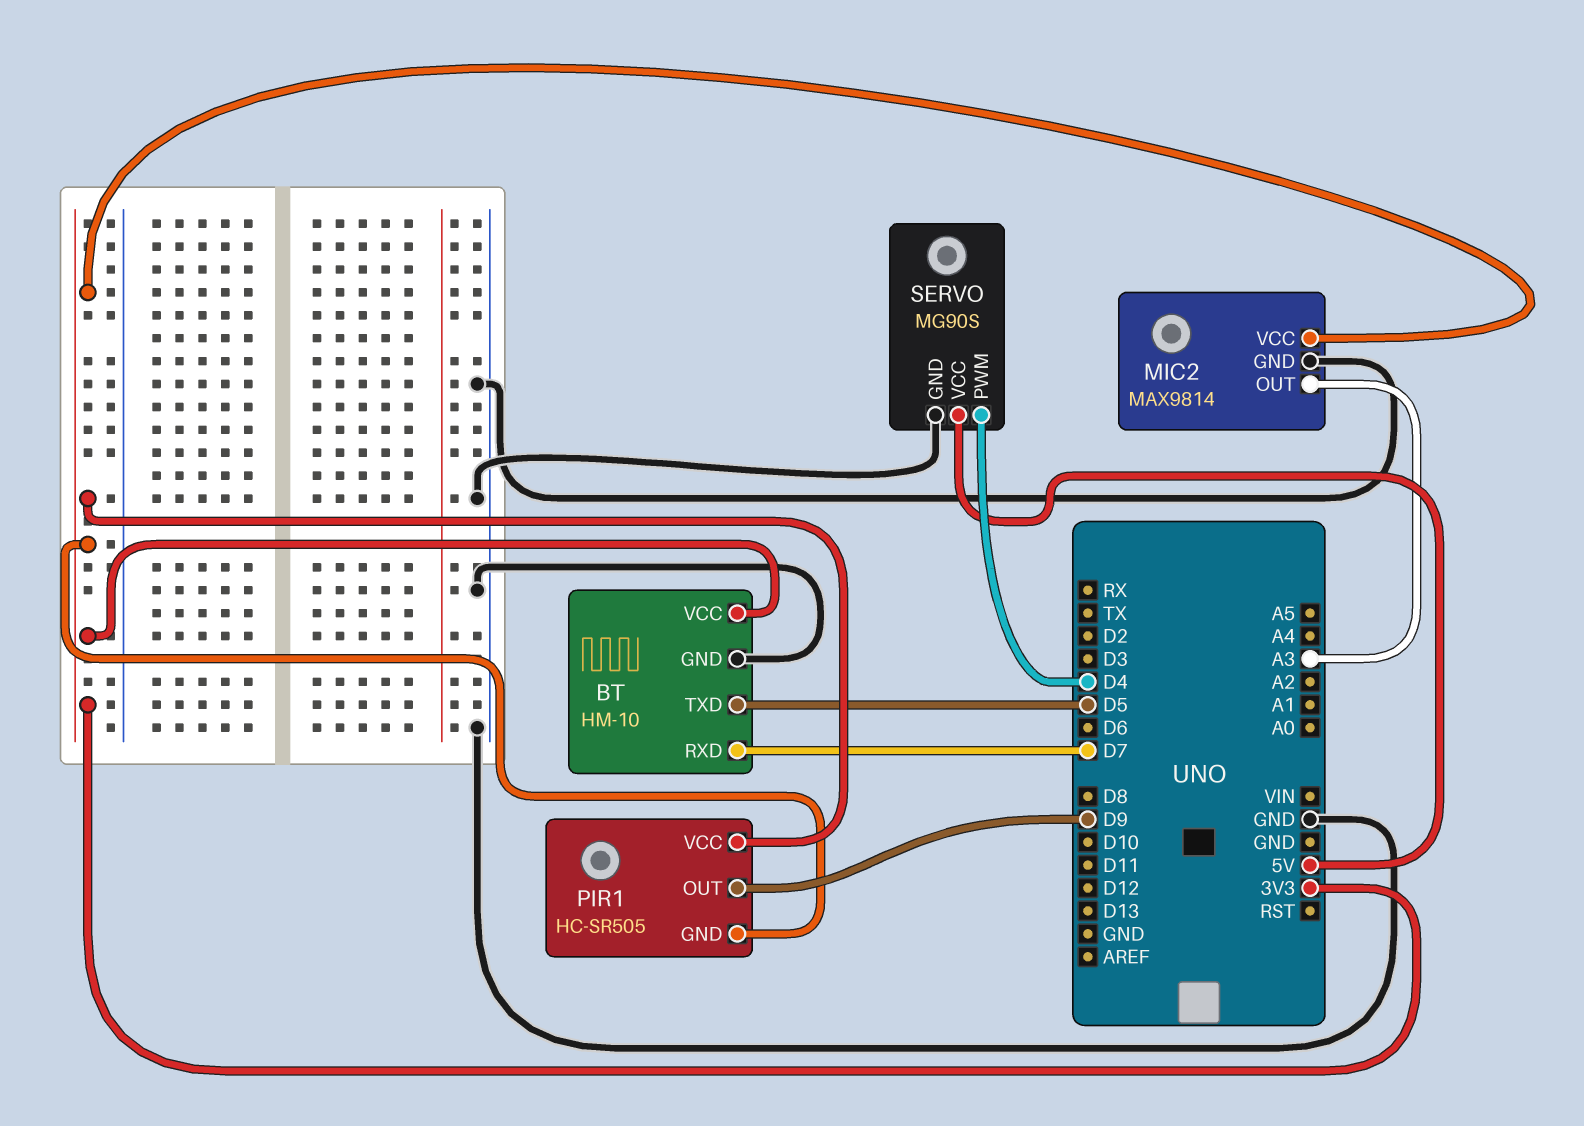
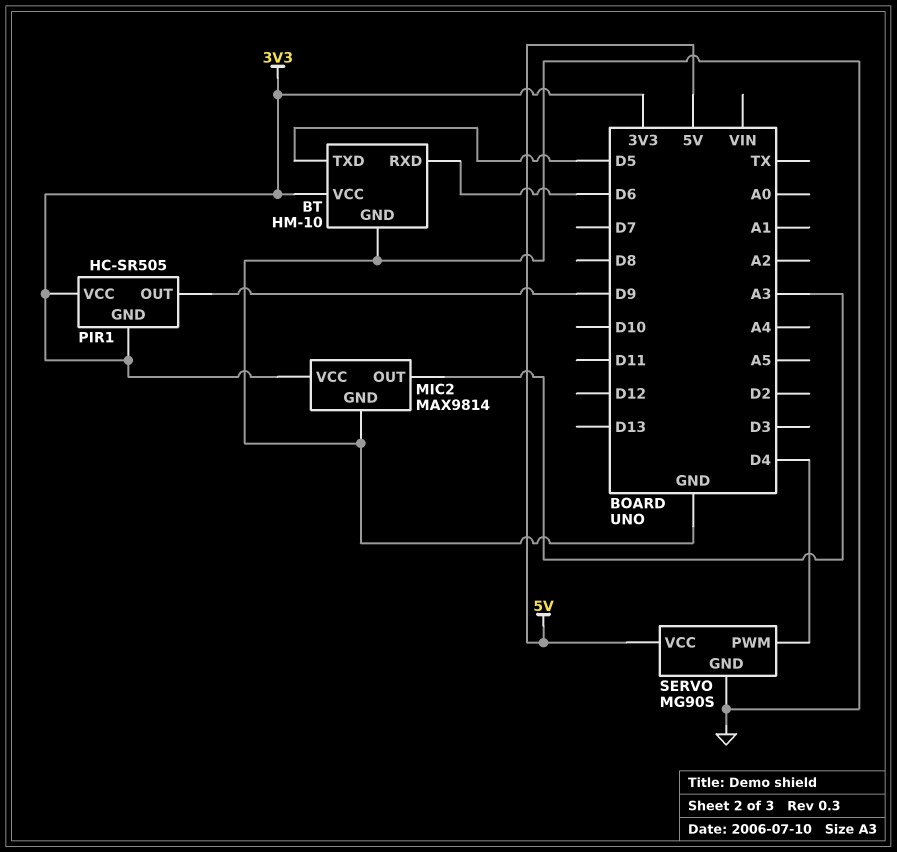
BT pin RXD: D7 -> D6

